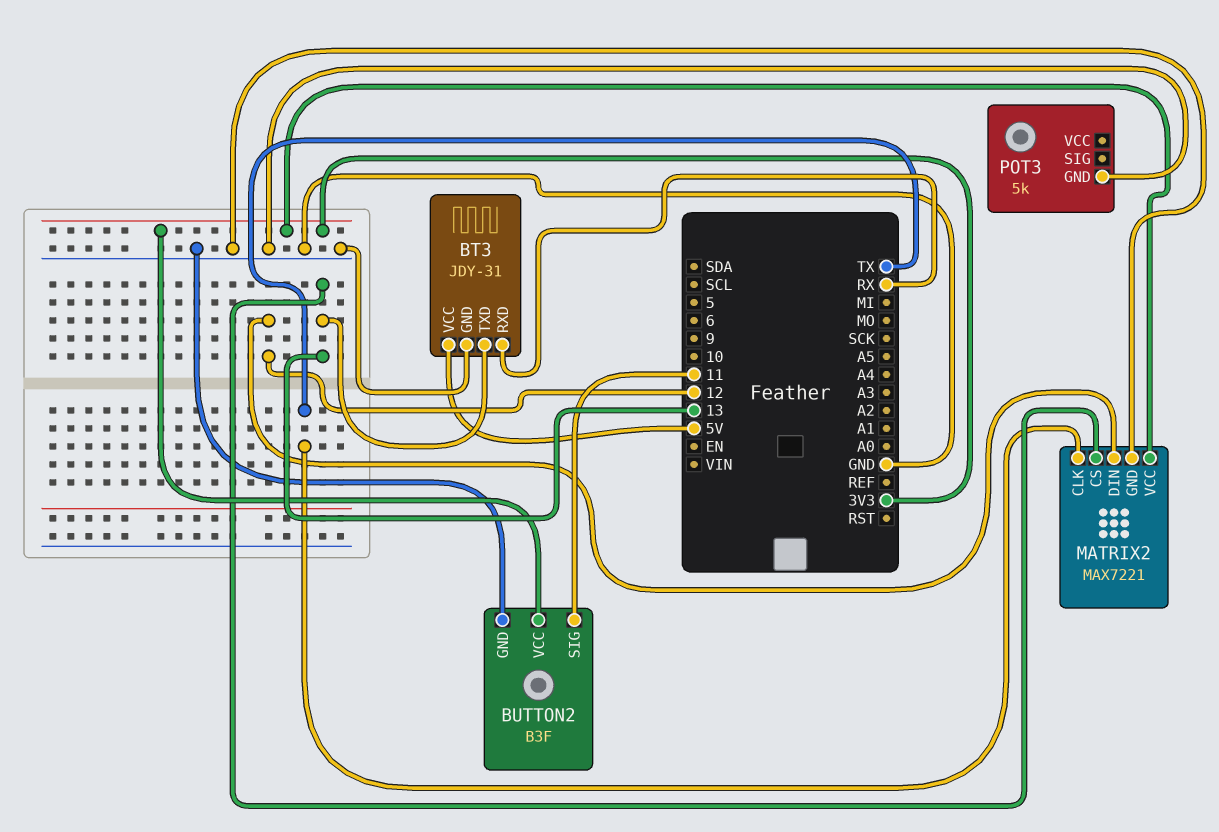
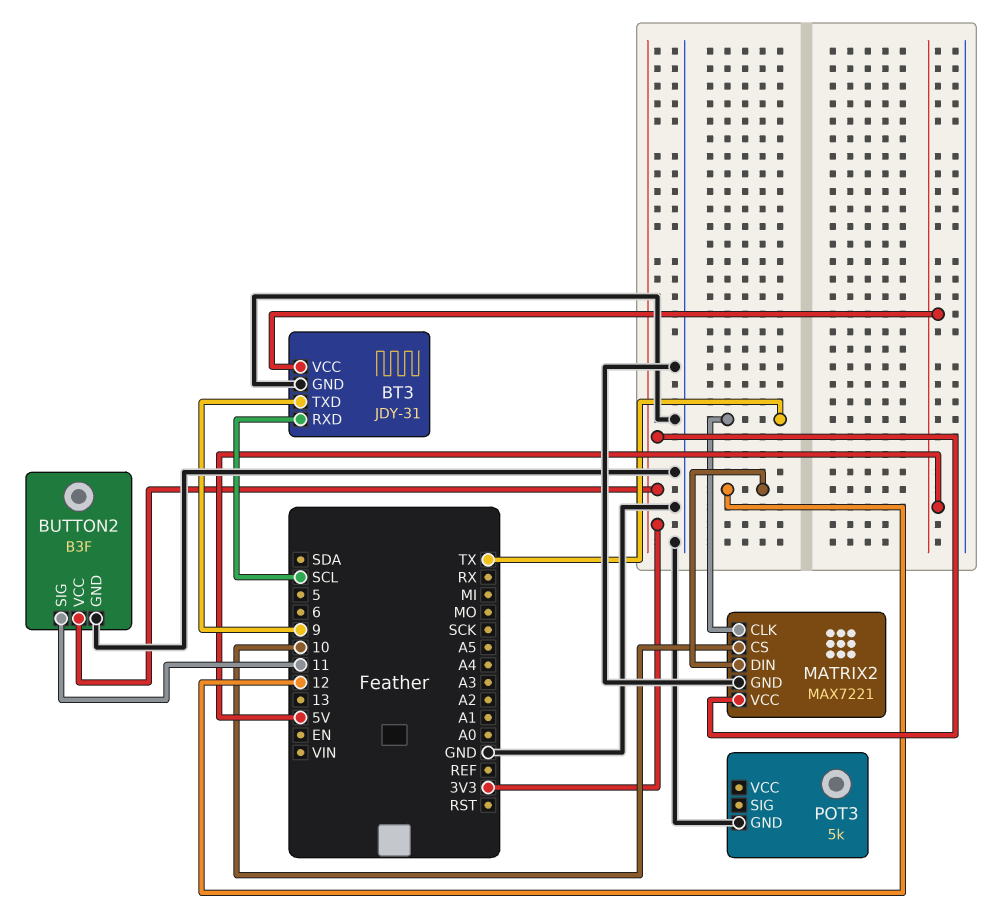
BT3 pin RXD: RX -> SCL
BT3 pin TXD: 13 -> 9
MATRIX2 pin CS: 13 -> 10

